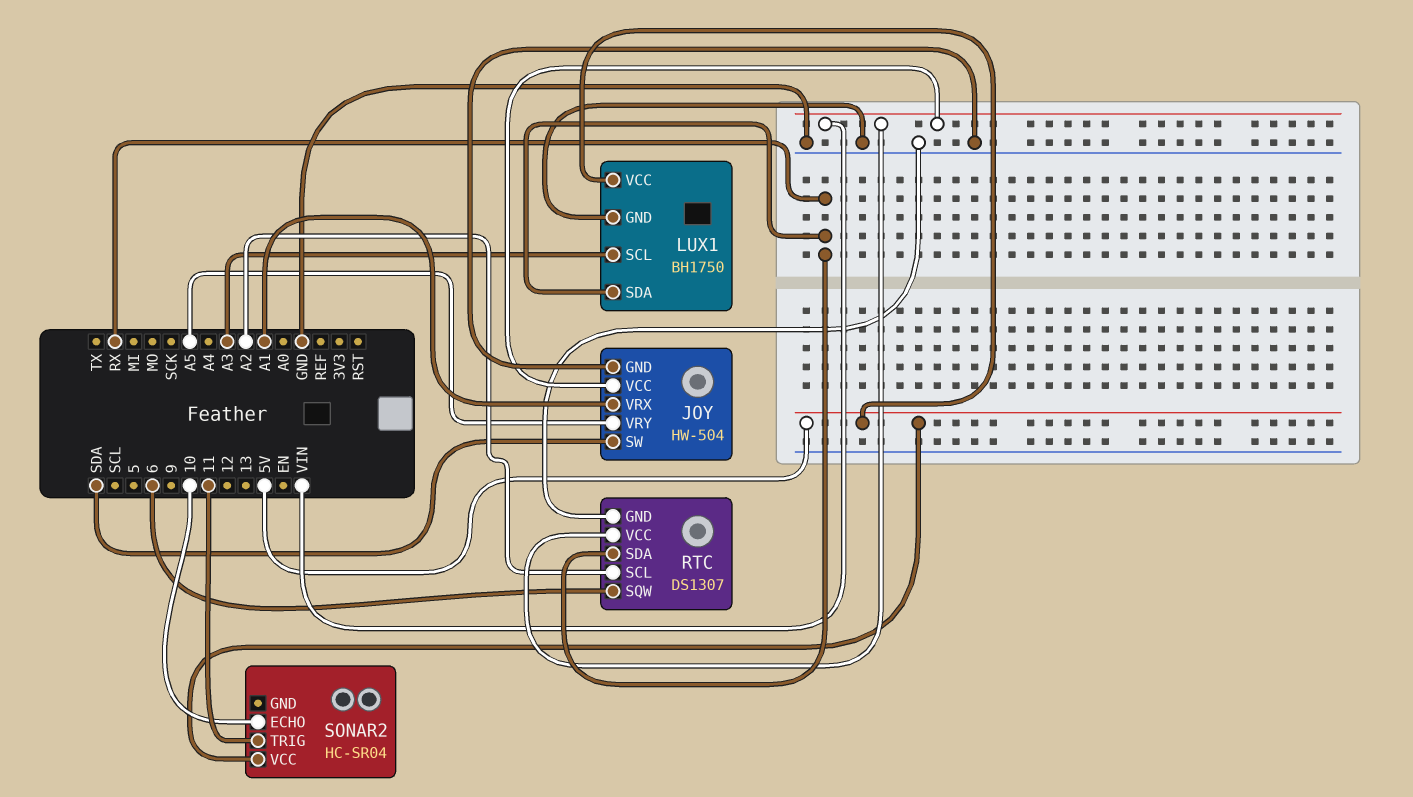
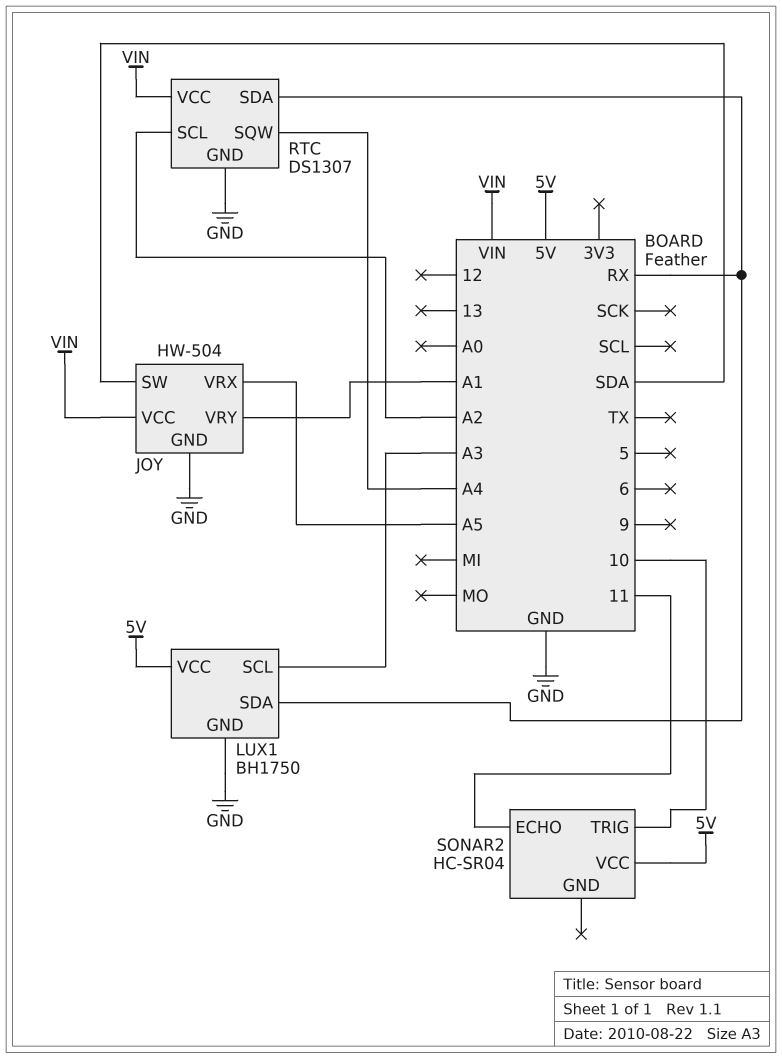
JOY pin VRX: A1 -> A5
JOY pin VRY: A5 -> A1
RTC pin SQW: 6 -> A4
SONAR2 pin ECHO: 10 -> 11
SONAR2 pin TRIG: 11 -> 10

